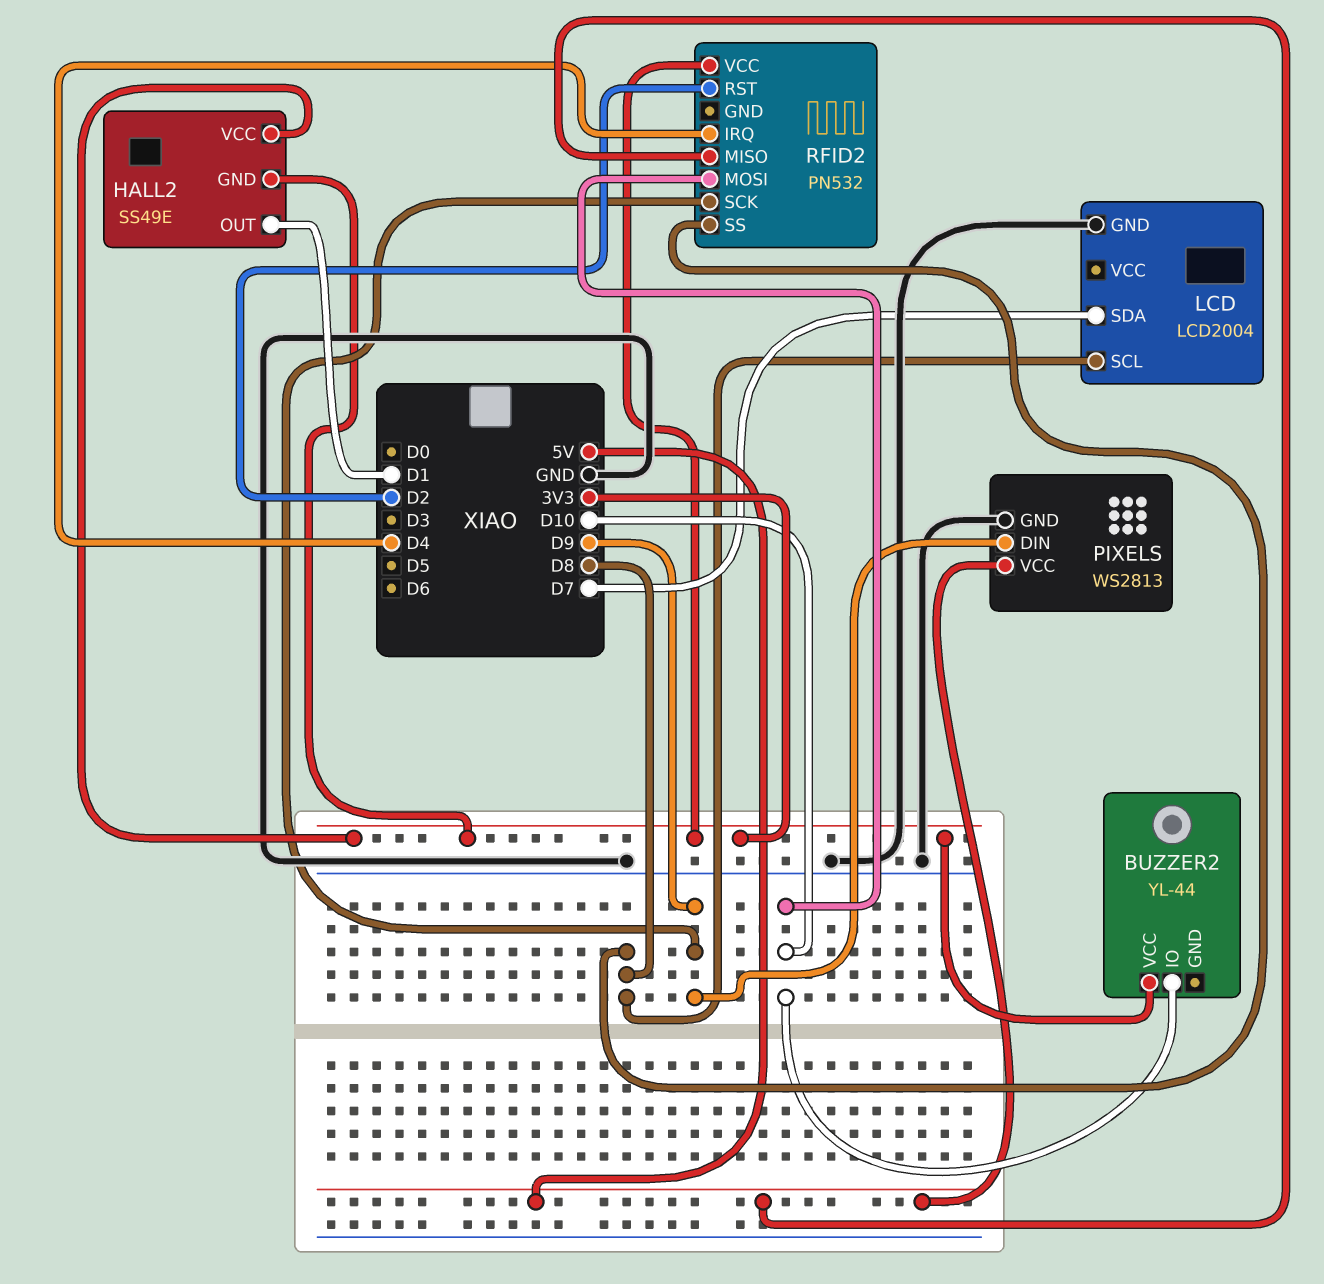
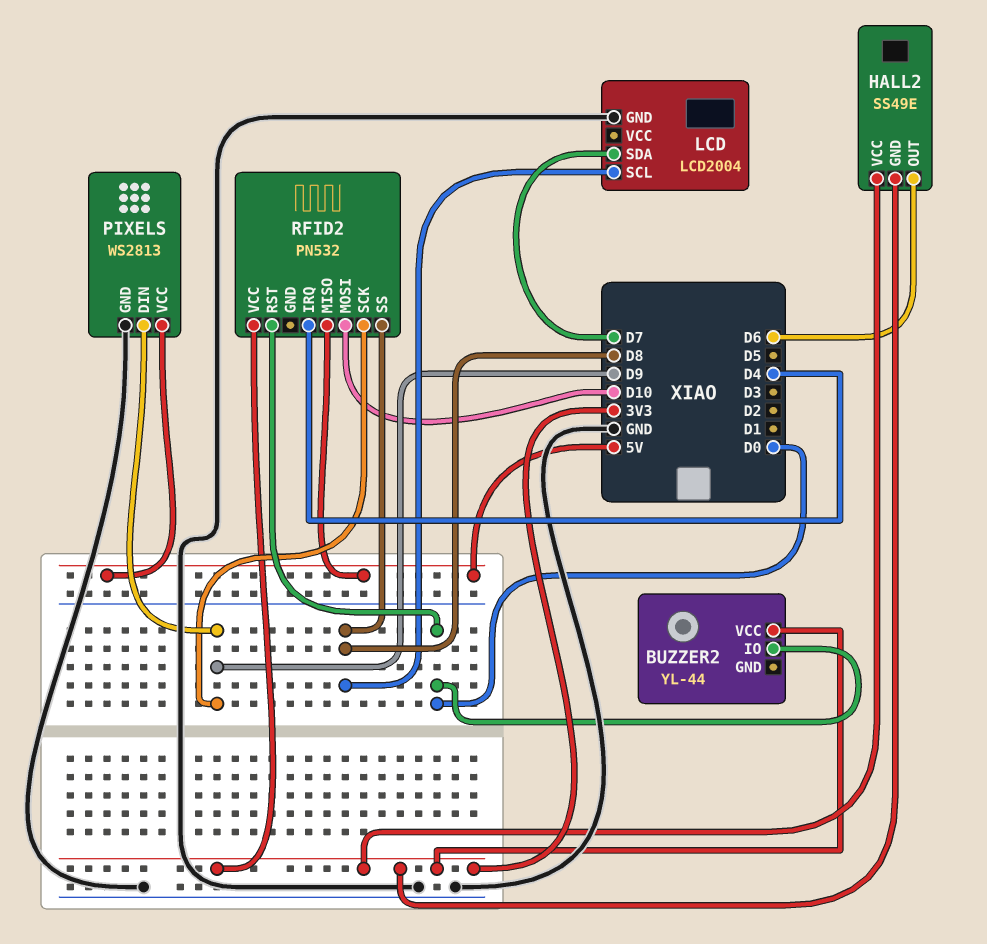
BUZZER2 pin IO: D10 -> D0
HALL2 pin OUT: D1 -> D6
RFID2 pin RST: D2 -> D0

